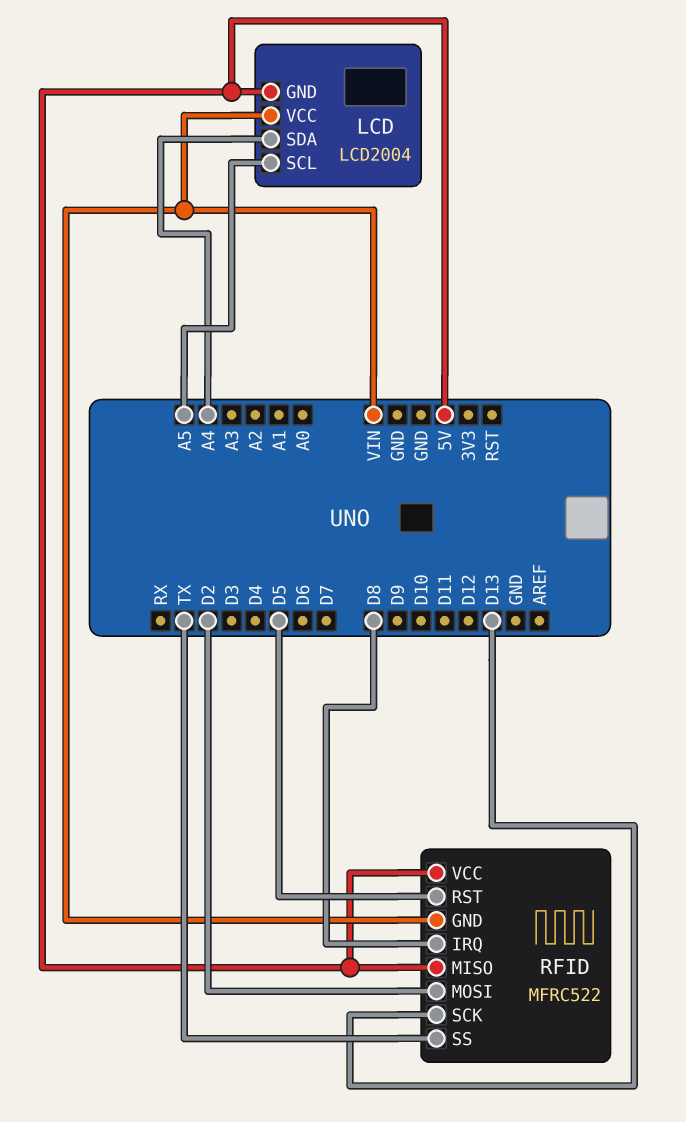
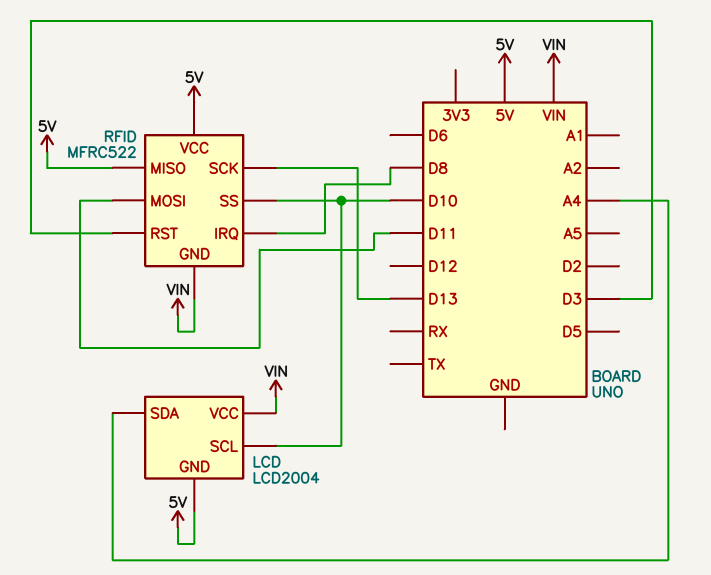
LCD pin SCL: A5 -> D10
RFID pin MOSI: D2 -> D11
RFID pin RST: D5 -> D3
RFID pin SS: TX -> D10

